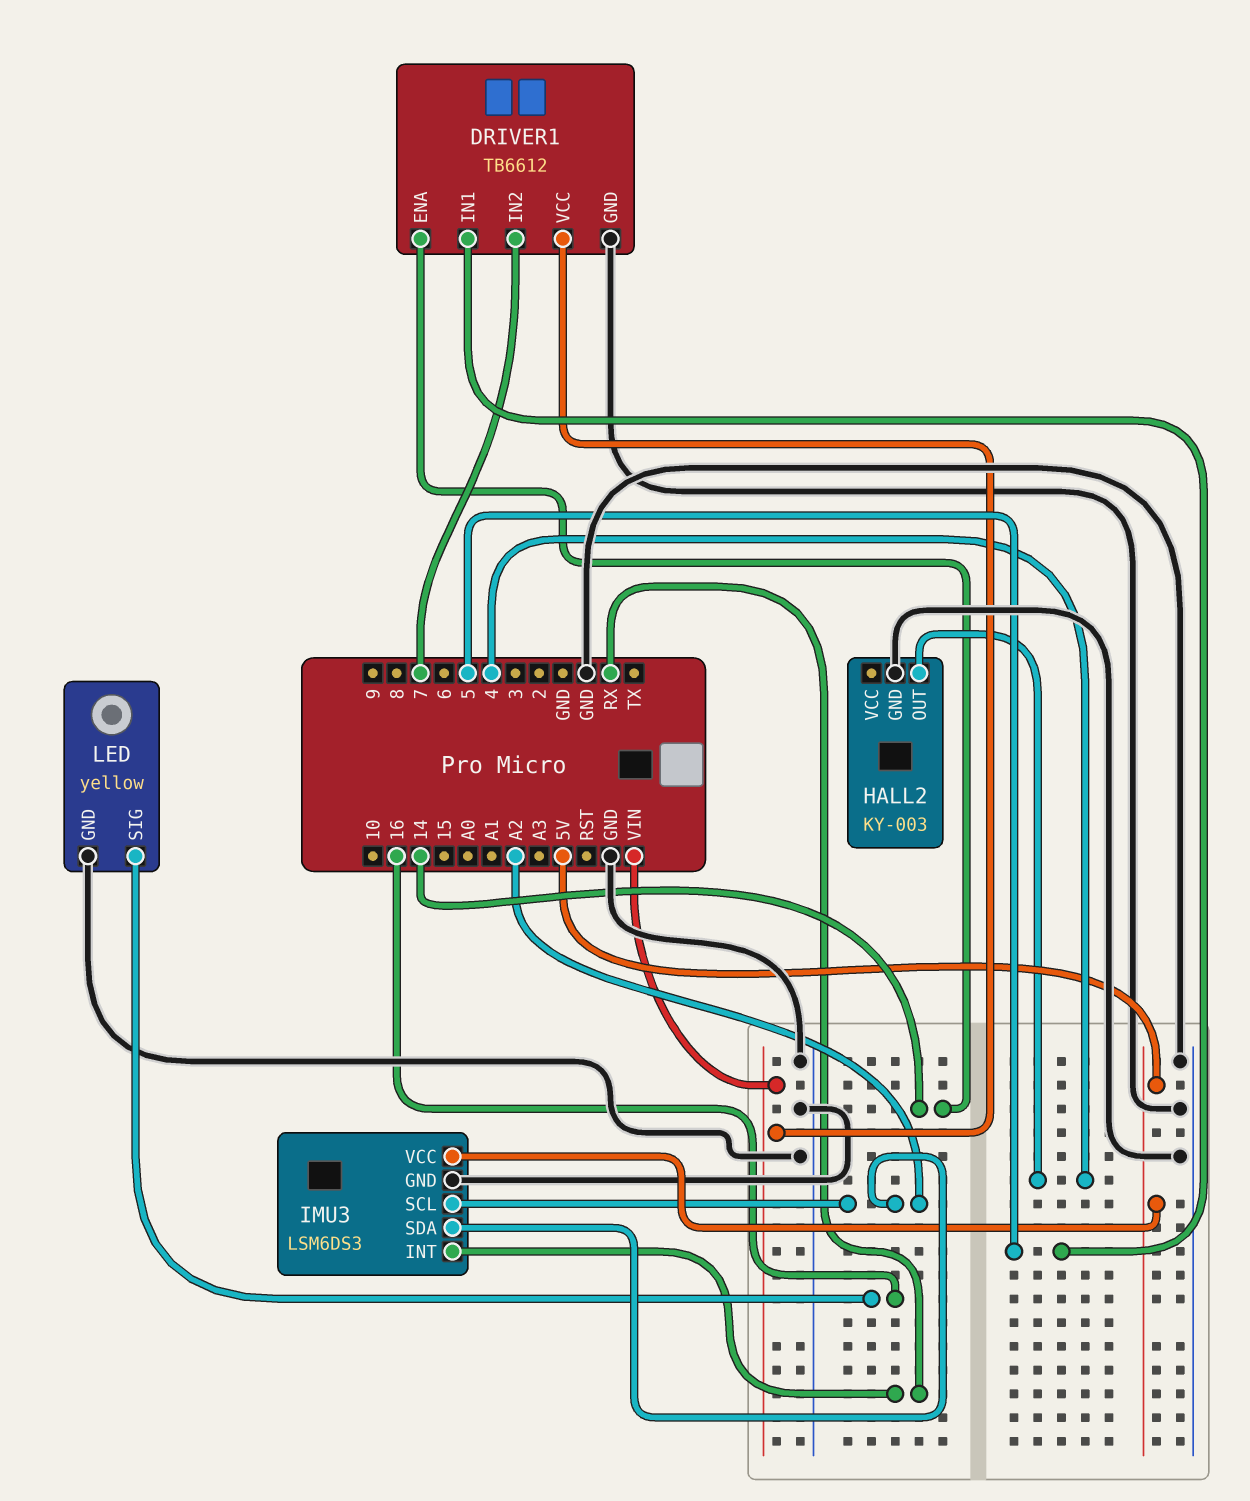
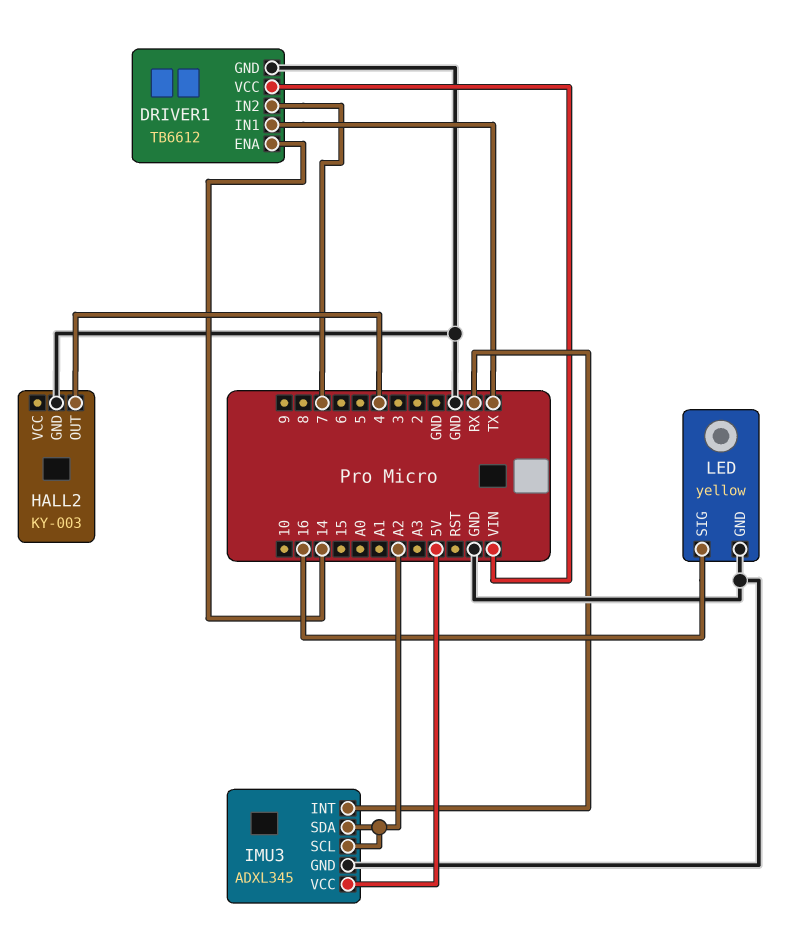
DRIVER1 pin IN1: 5 -> TX
IMU3: LSM6DS3 -> ADXL345

